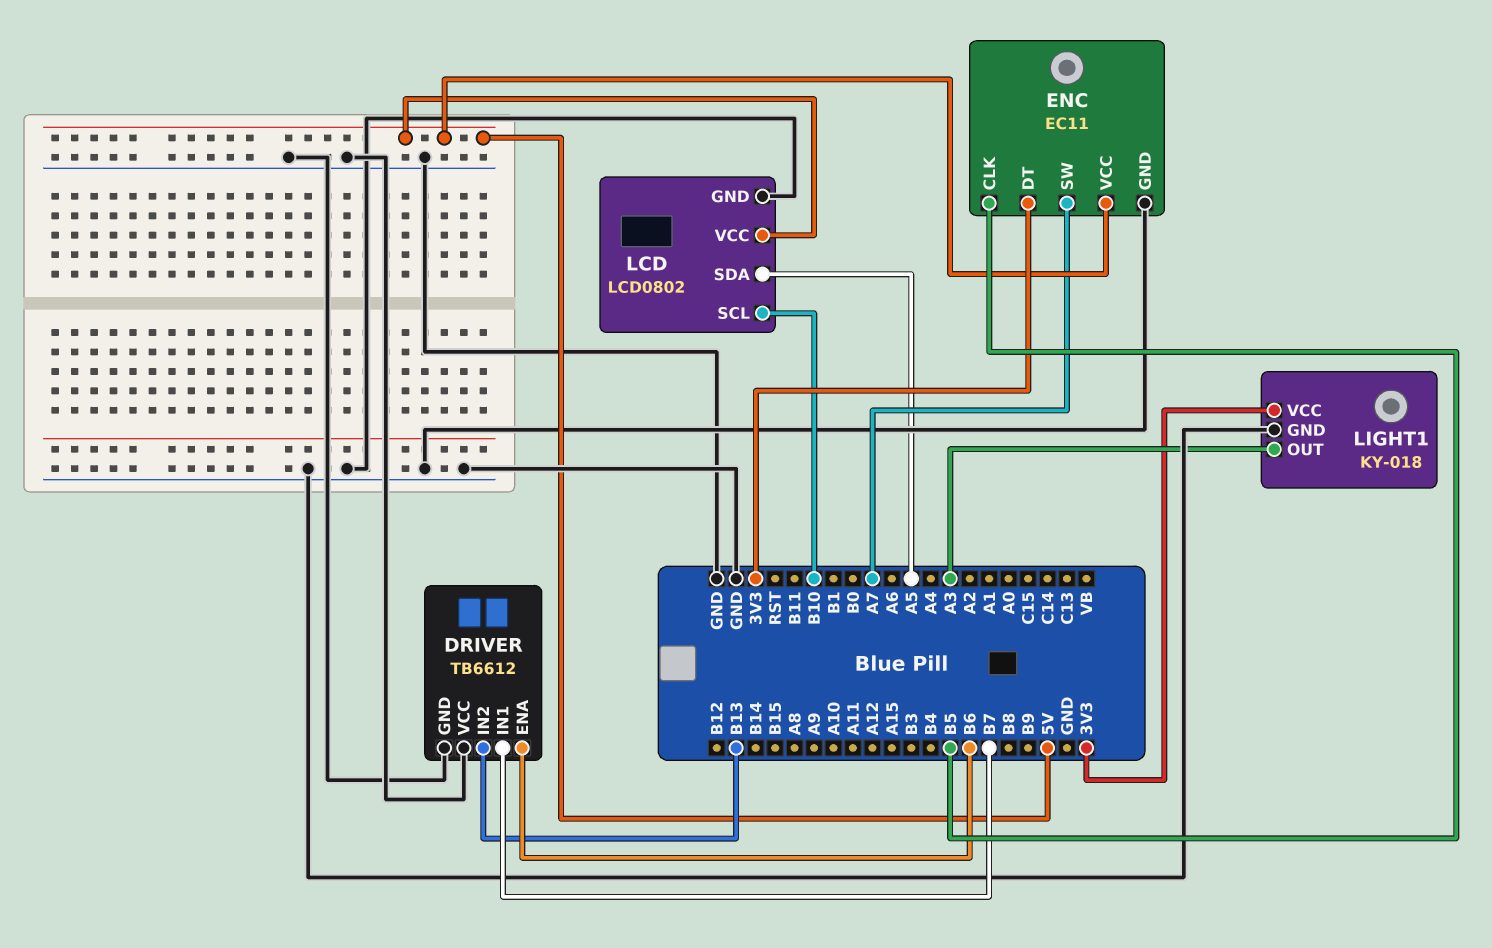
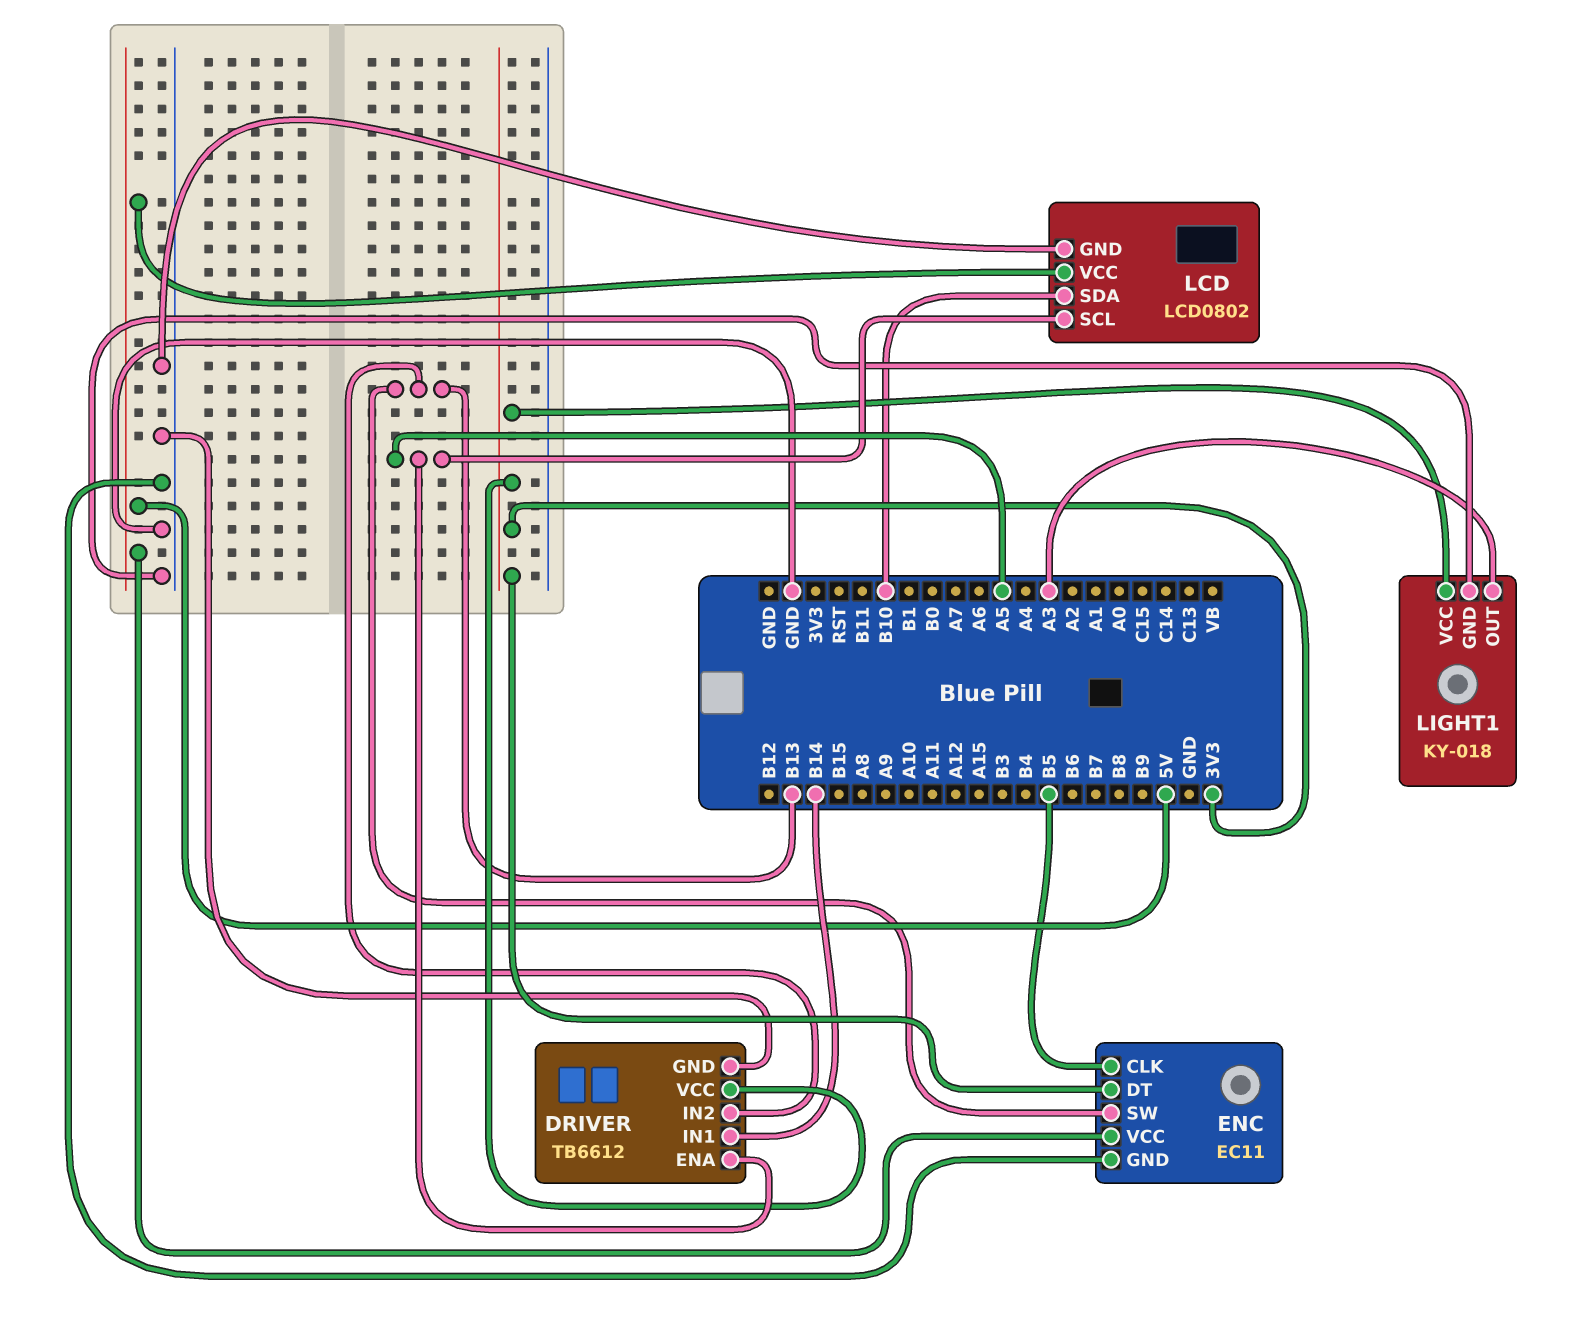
DRIVER pin ENA: B6 -> A5
DRIVER pin IN1: B7 -> B14
DRIVER pin VCC: GND -> 3V3
ENC pin SW: A7 -> B13
LCD pin SCL: B10 -> A5
LCD pin SDA: A5 -> B10

